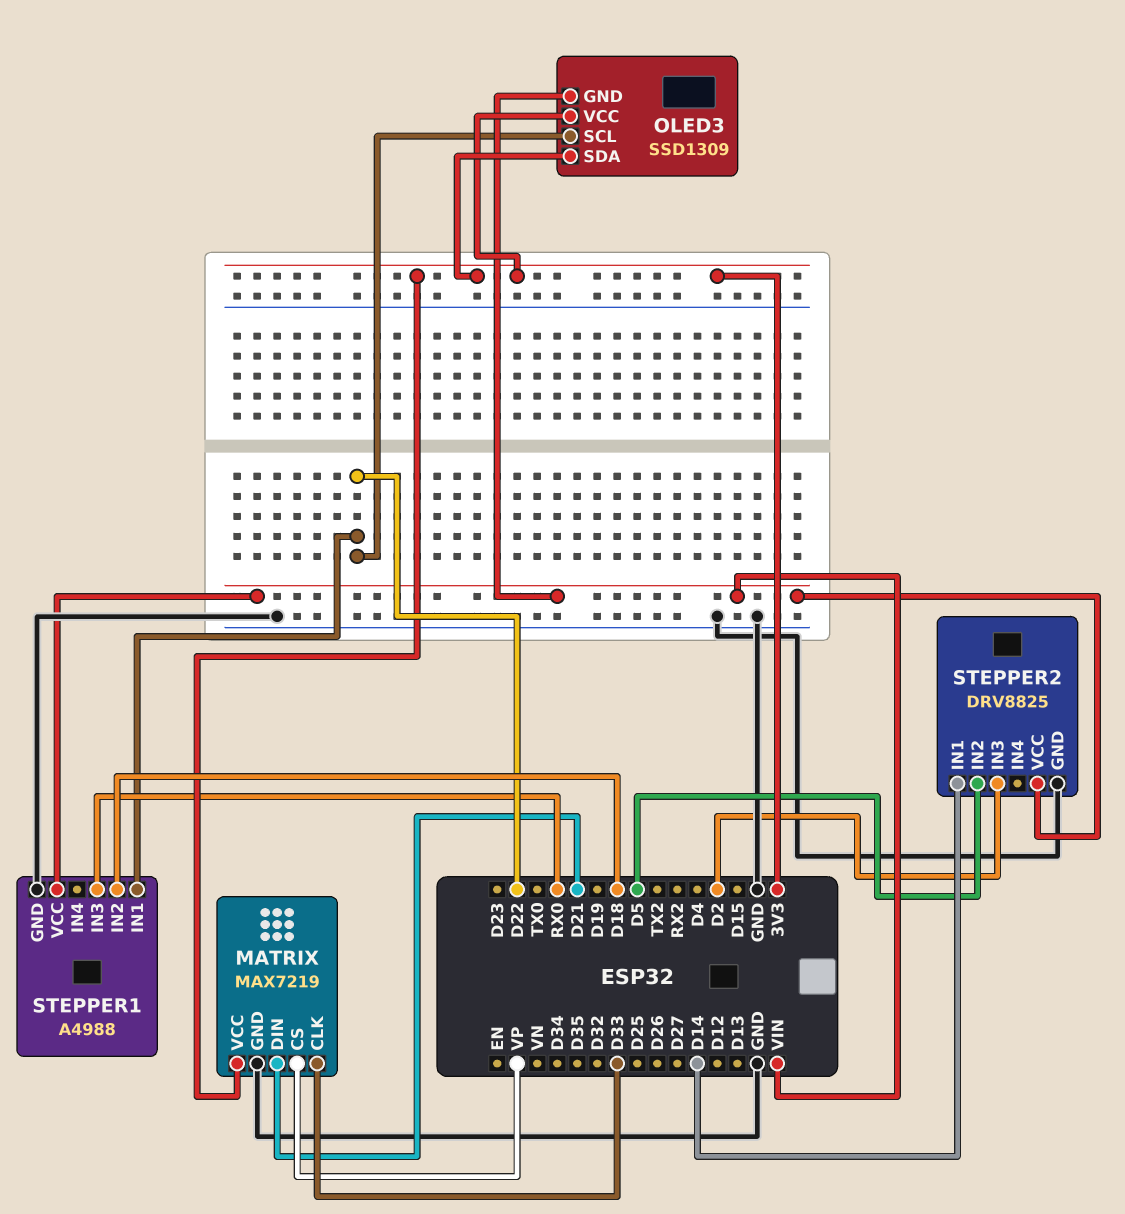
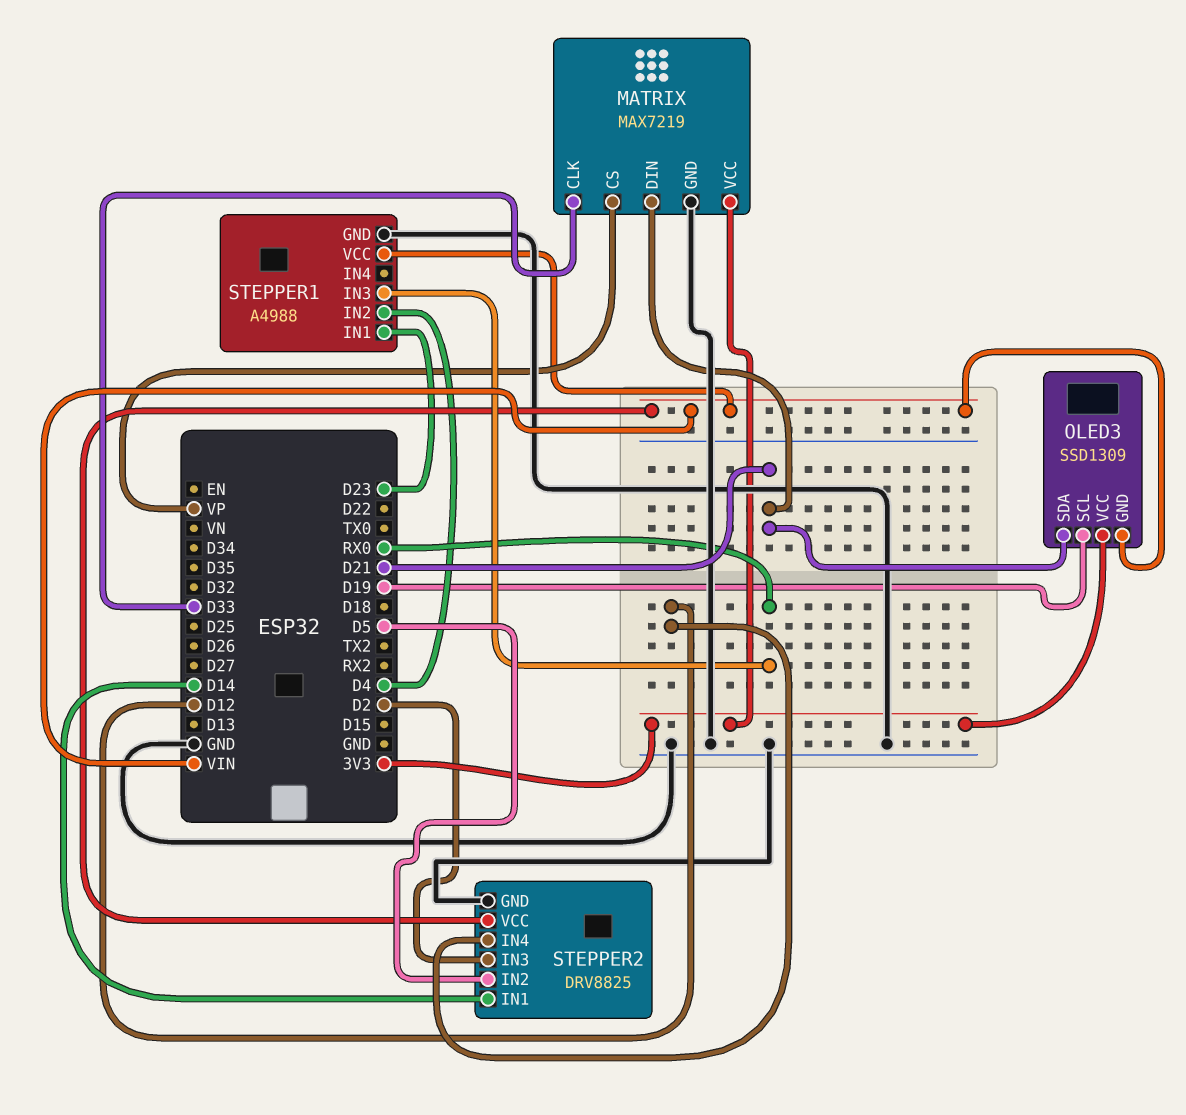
OLED3 pin SCL: D22 -> D19
OLED3 pin SDA: 3V3 -> D21
STEPPER1 pin IN1: D22 -> D23
STEPPER1 pin IN2: D18 -> D4
STEPPER2 pin IN4: none -> D12

